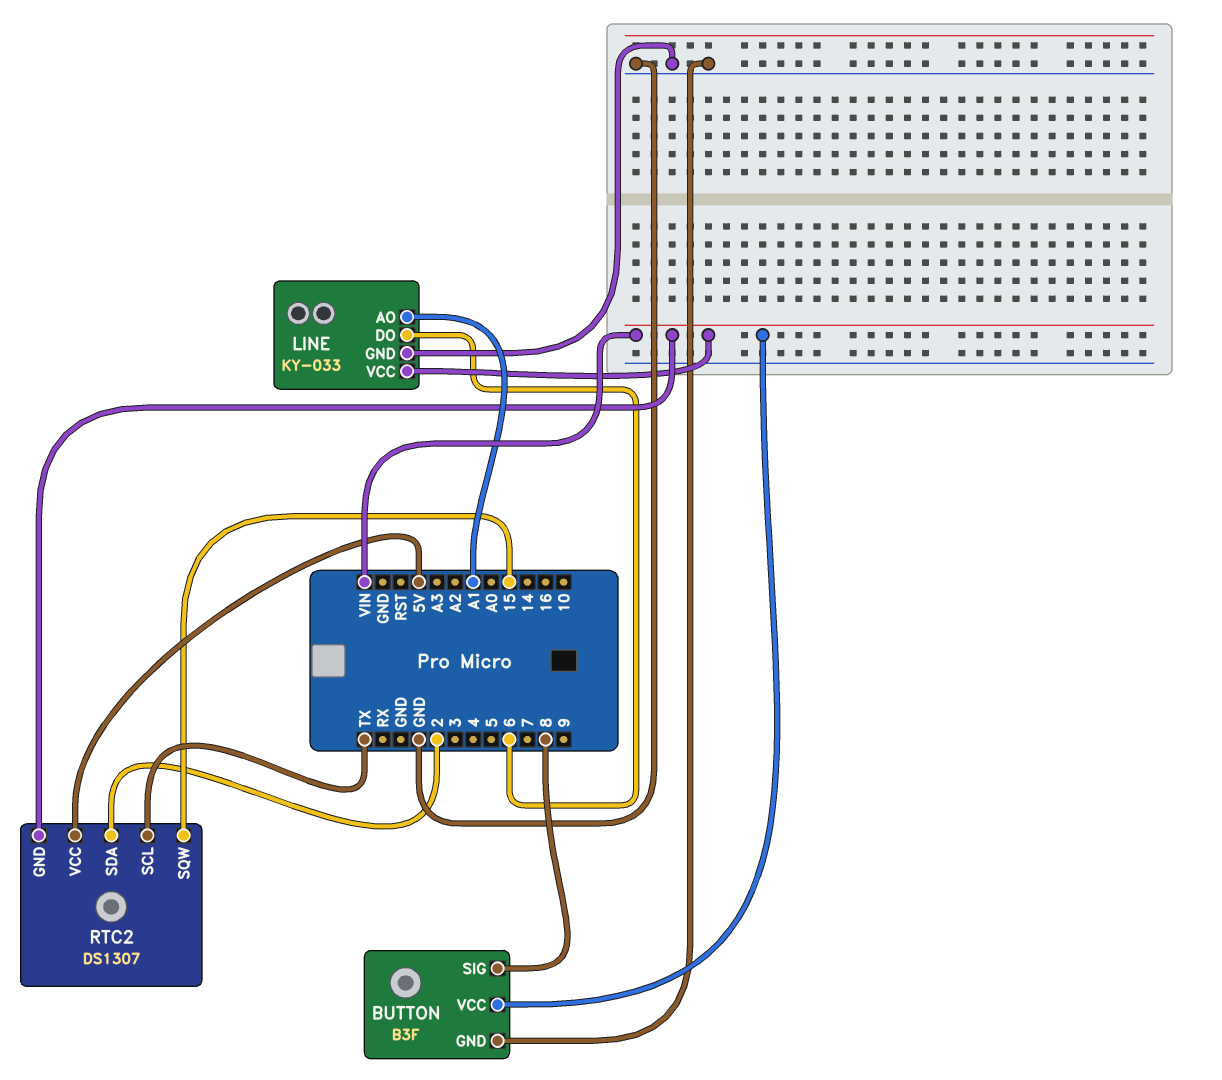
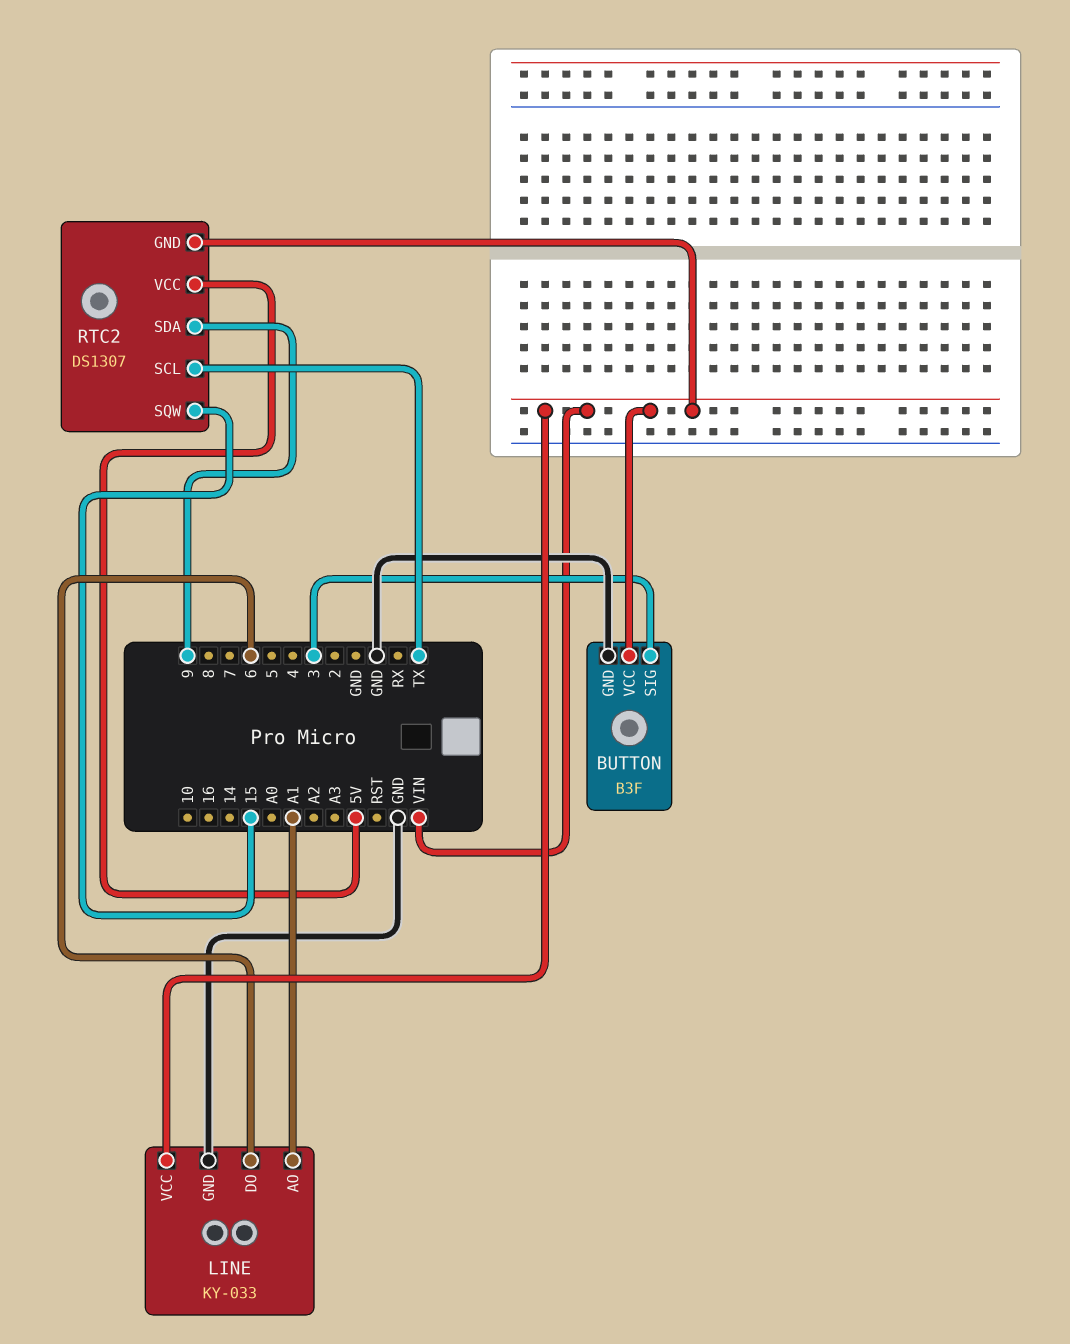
BUTTON pin SIG: 8 -> 3
RTC2 pin SDA: 2 -> 9

